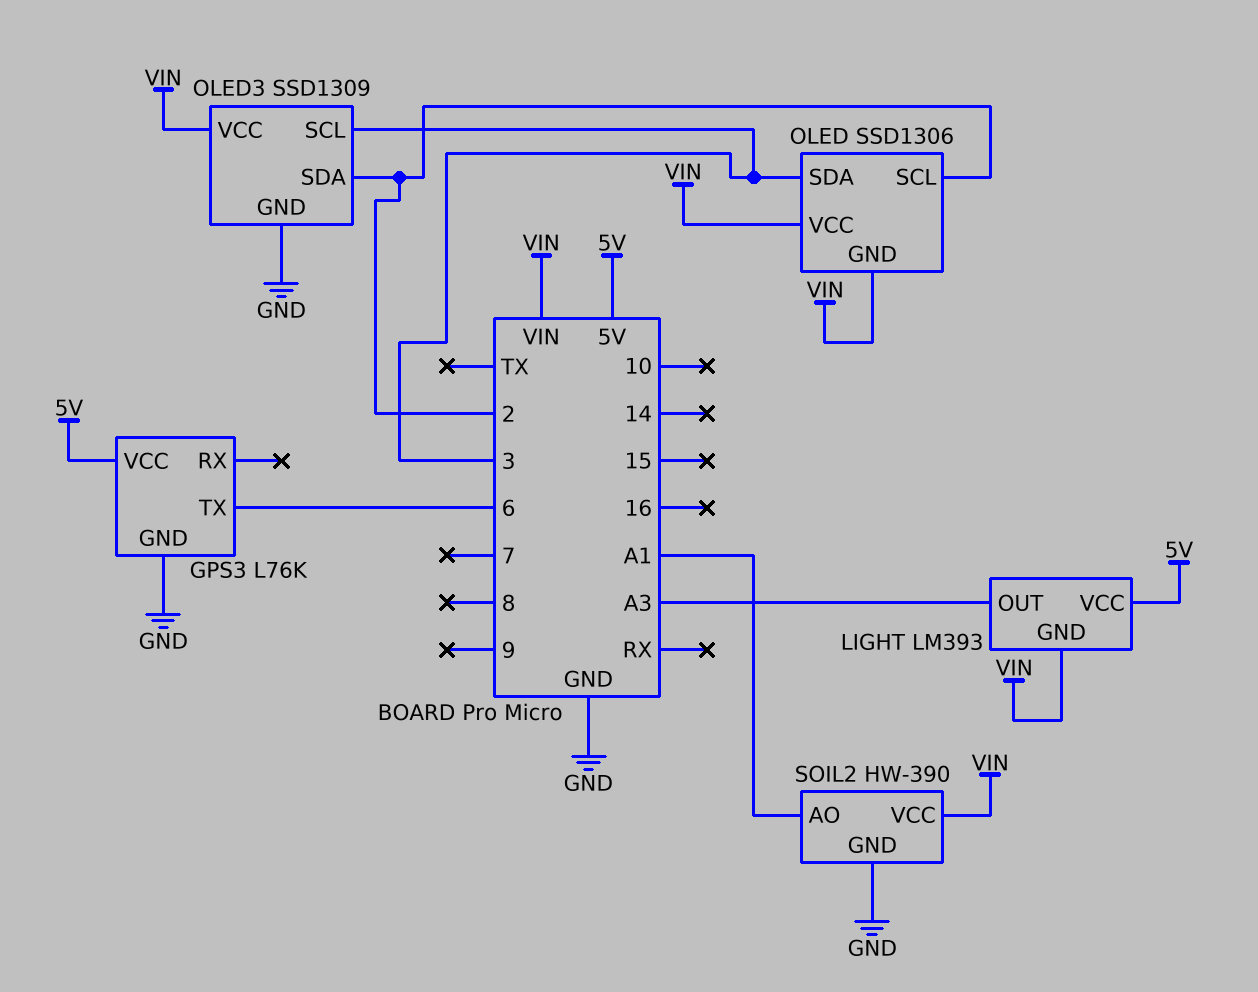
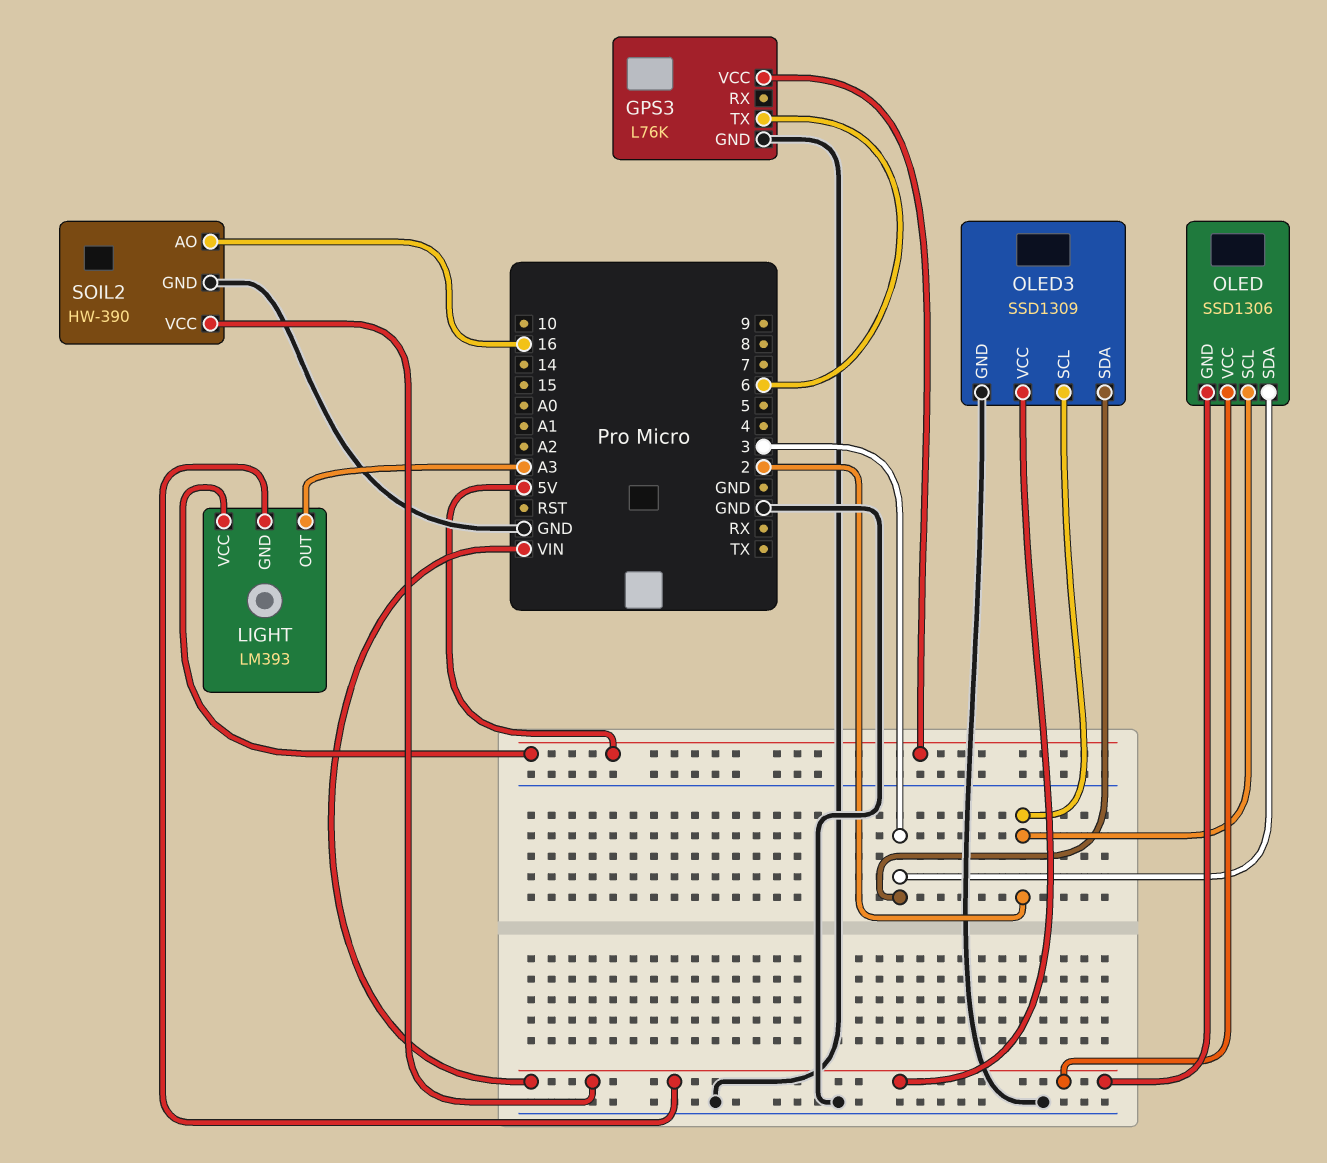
OLED3 pin SCL: 3 -> 2
OLED3 pin SDA: 2 -> 3
SOIL2 pin AO: A1 -> 16

